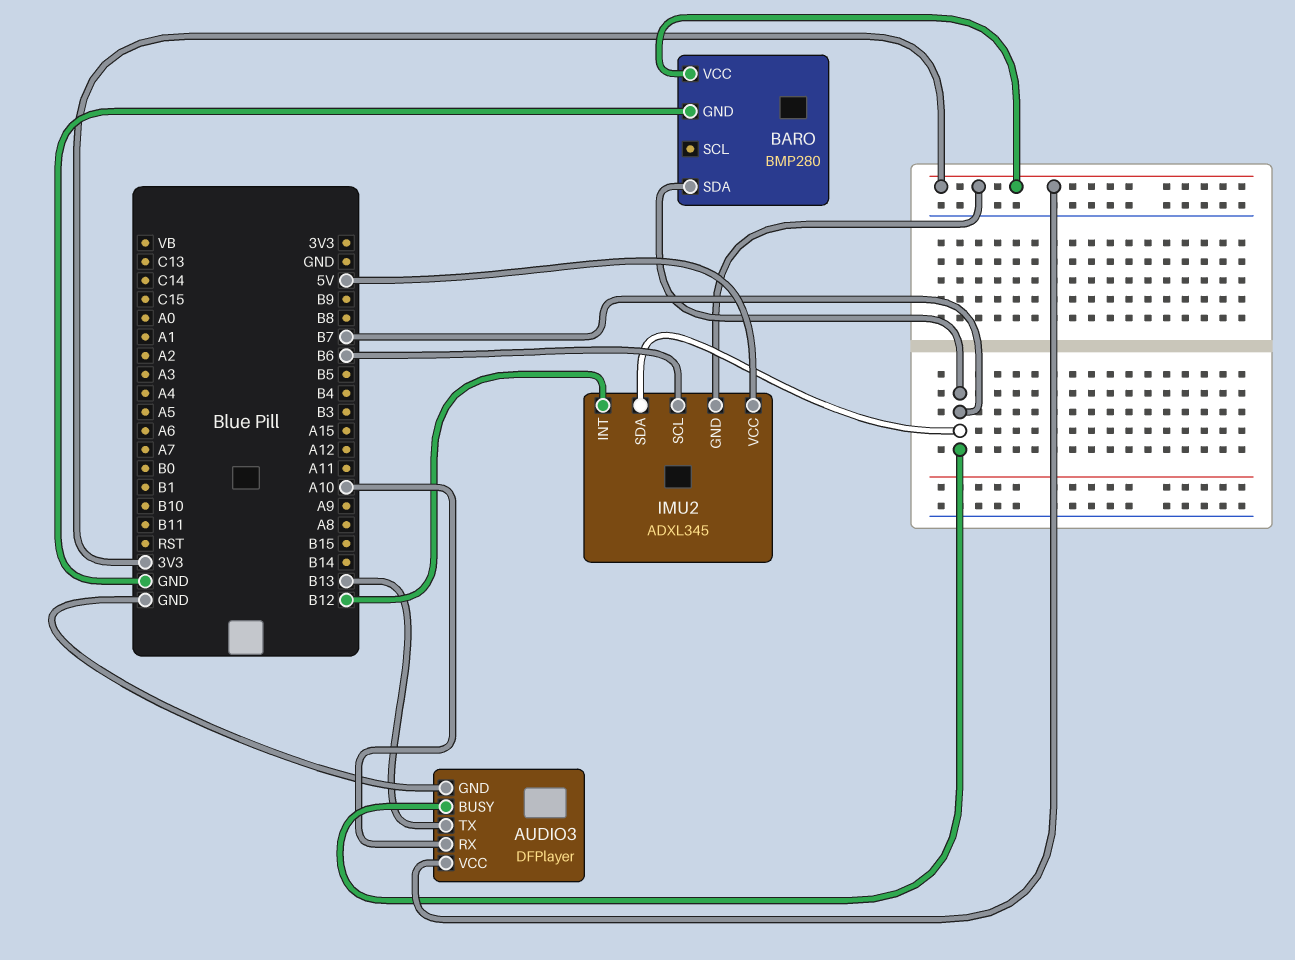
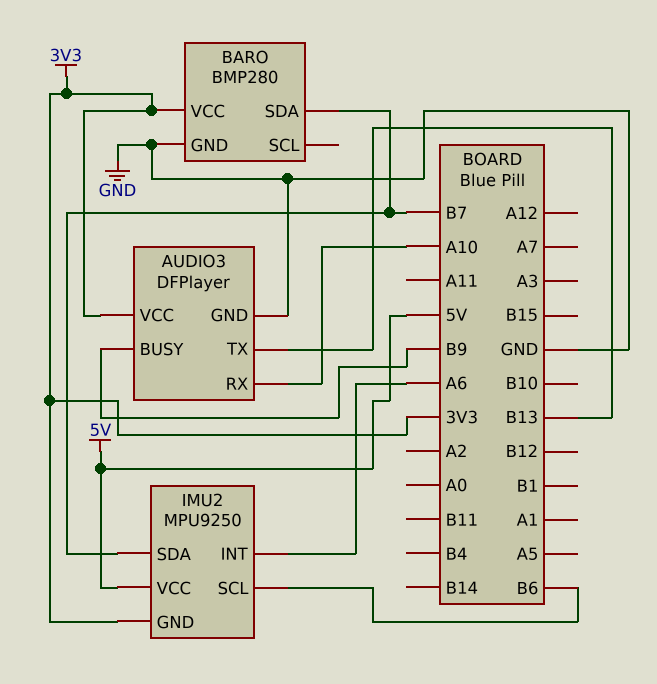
AUDIO3 pin BUSY: B7 -> B9
IMU2: ADXL345 -> MPU9250
IMU2 pin INT: B12 -> A6

